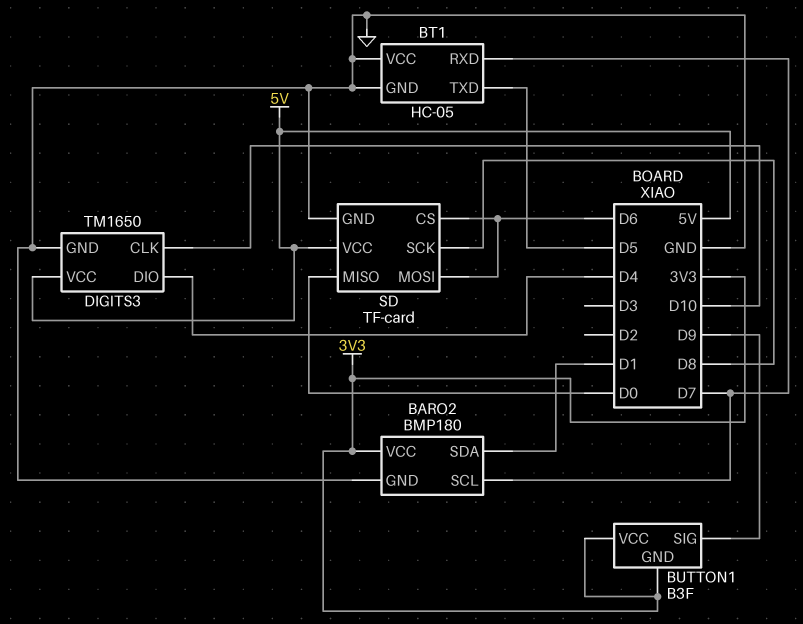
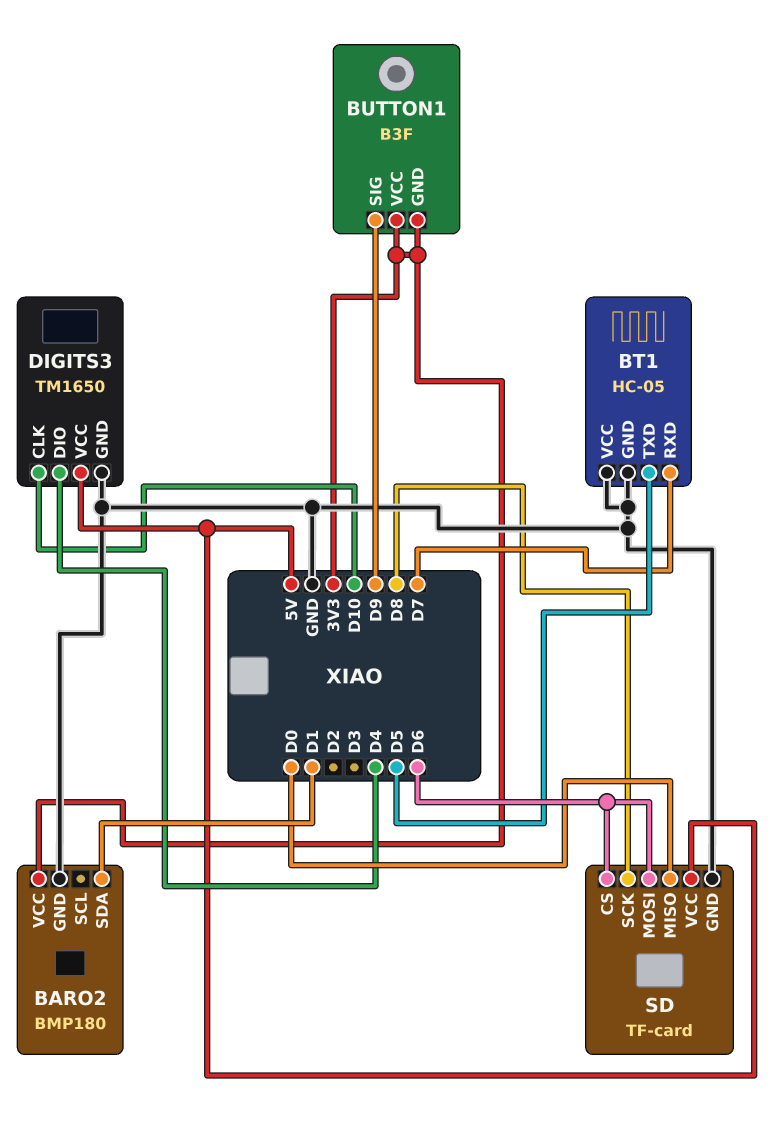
BARO2 pin SCL: D7 -> none

